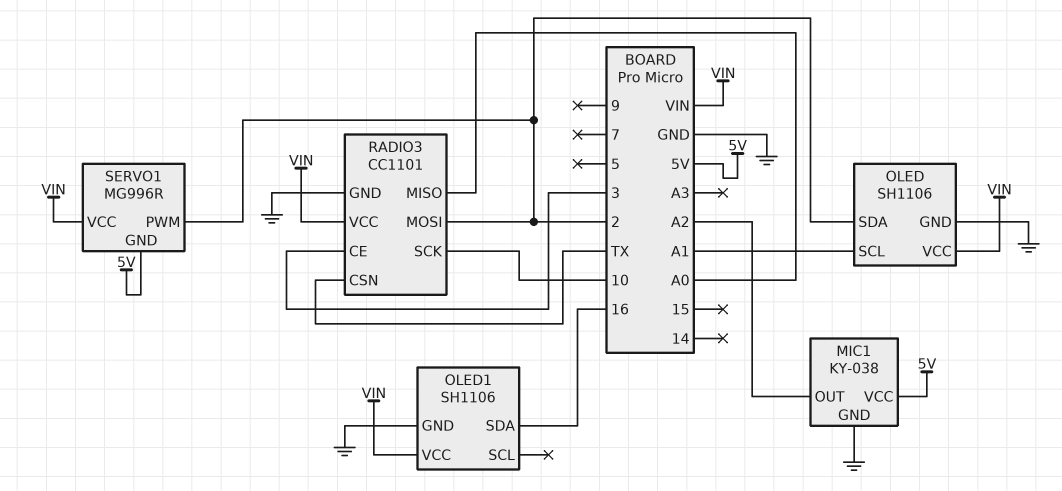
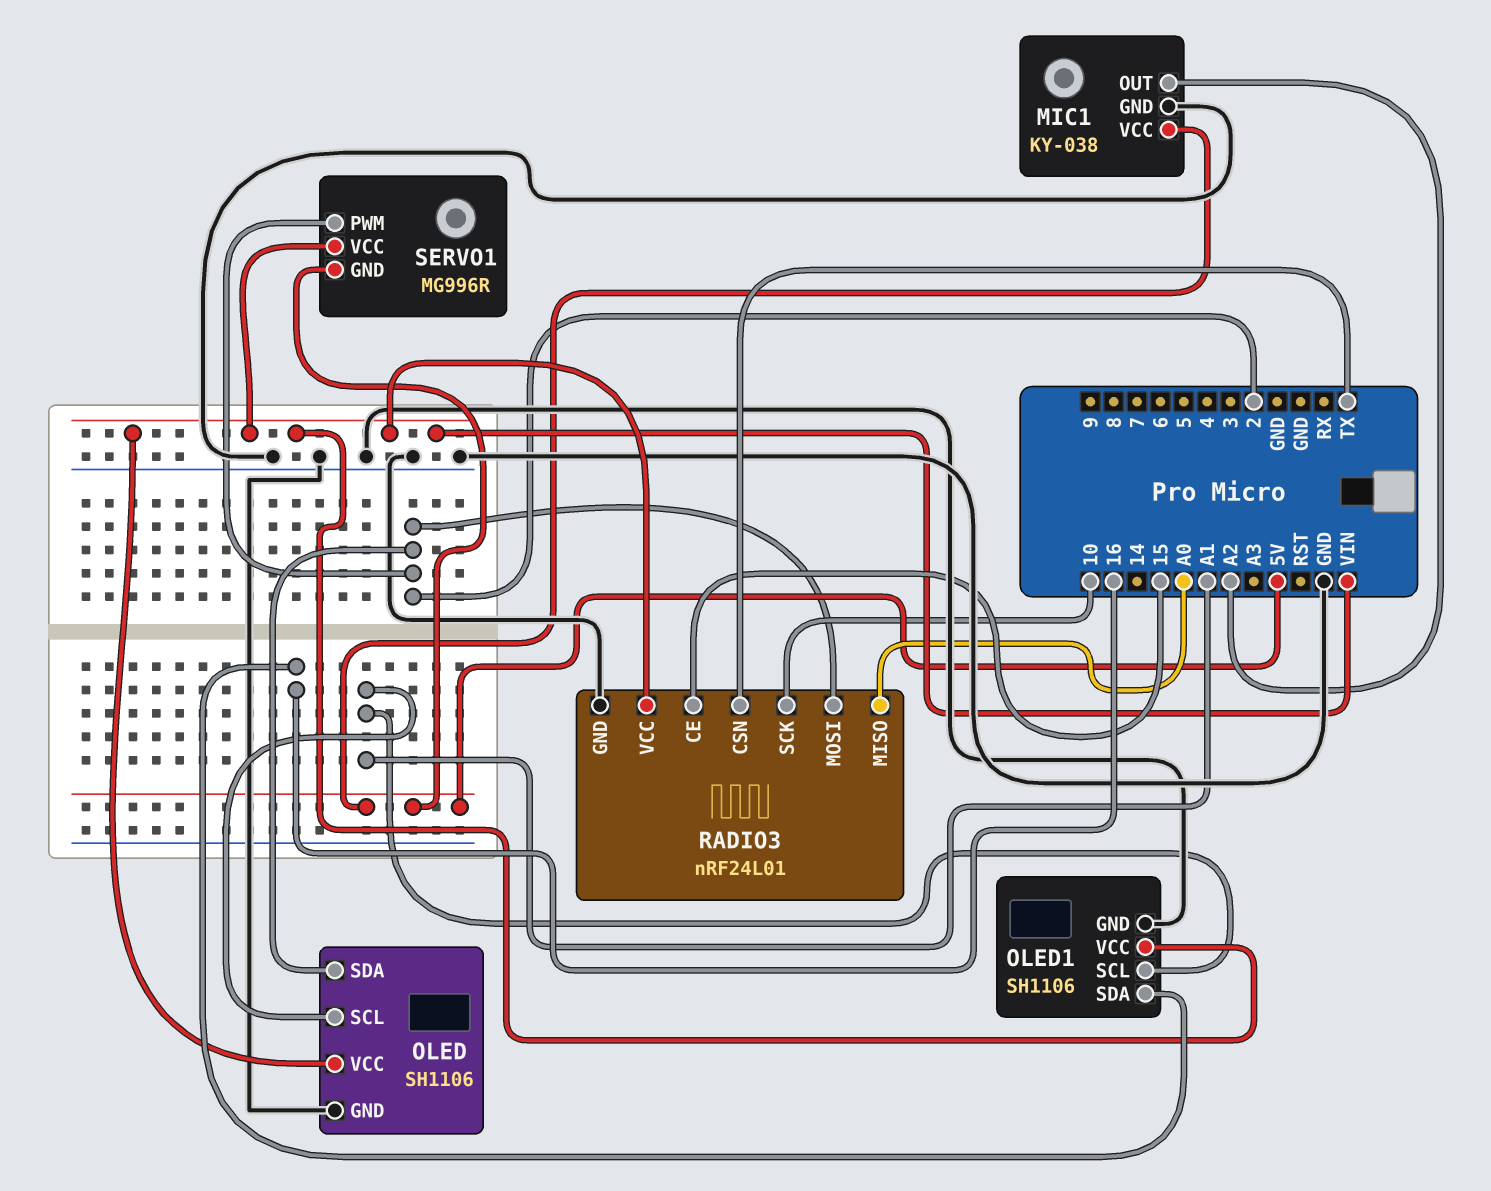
OLED1 pin SCL: none -> A1
RADIO3: CC1101 -> nRF24L01
RADIO3 pin CE: 3 -> 15

